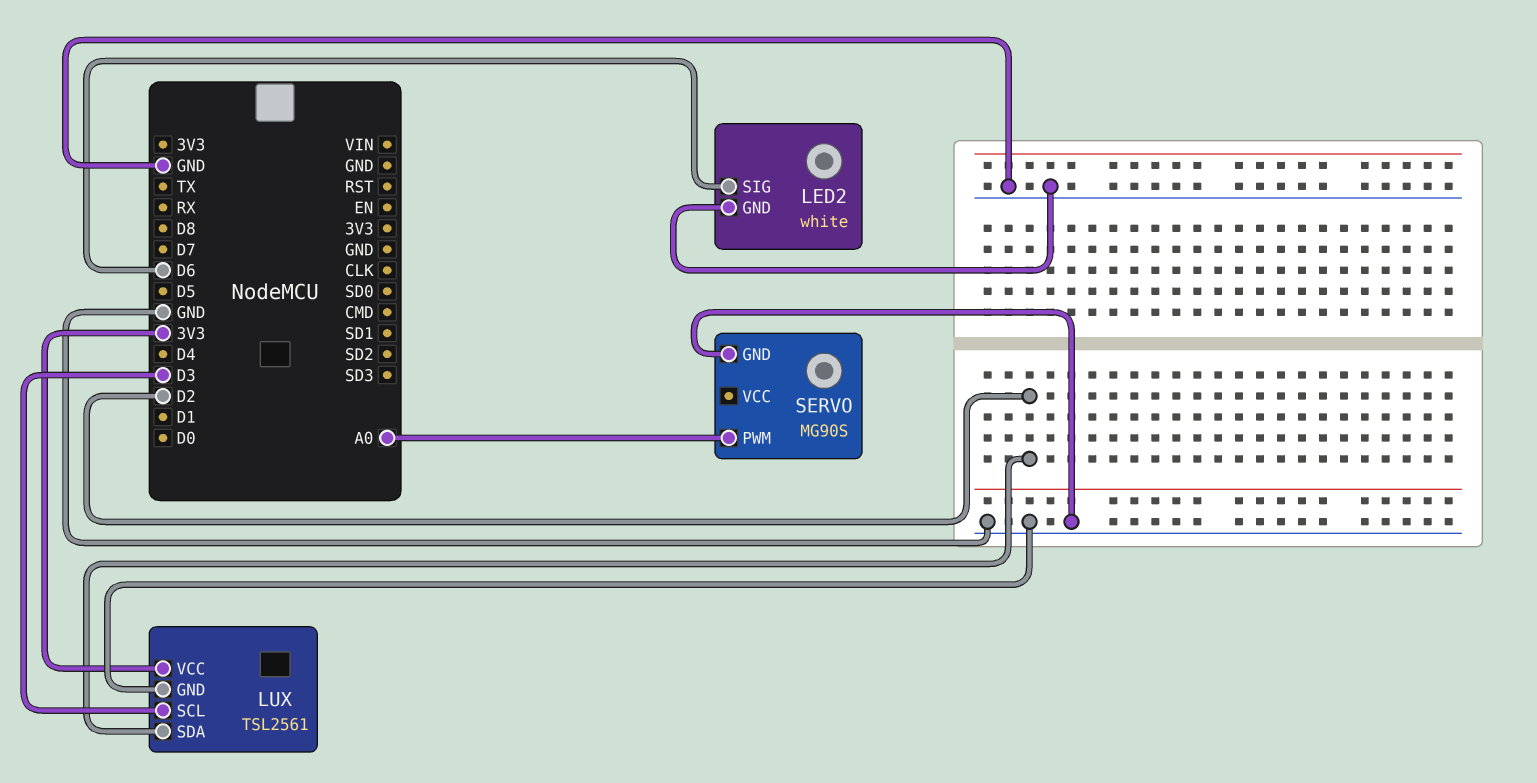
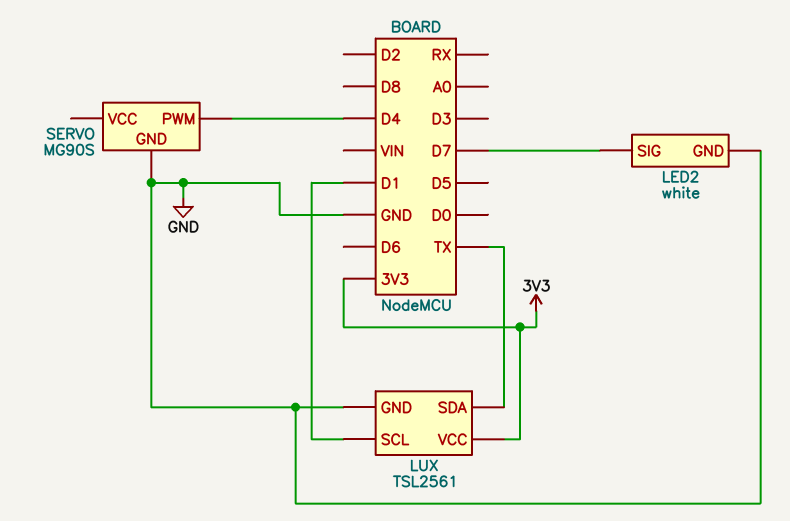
LED2 pin SIG: D6 -> D7
LUX pin SCL: D3 -> D1
LUX pin SDA: D2 -> TX
SERVO pin PWM: A0 -> D4

